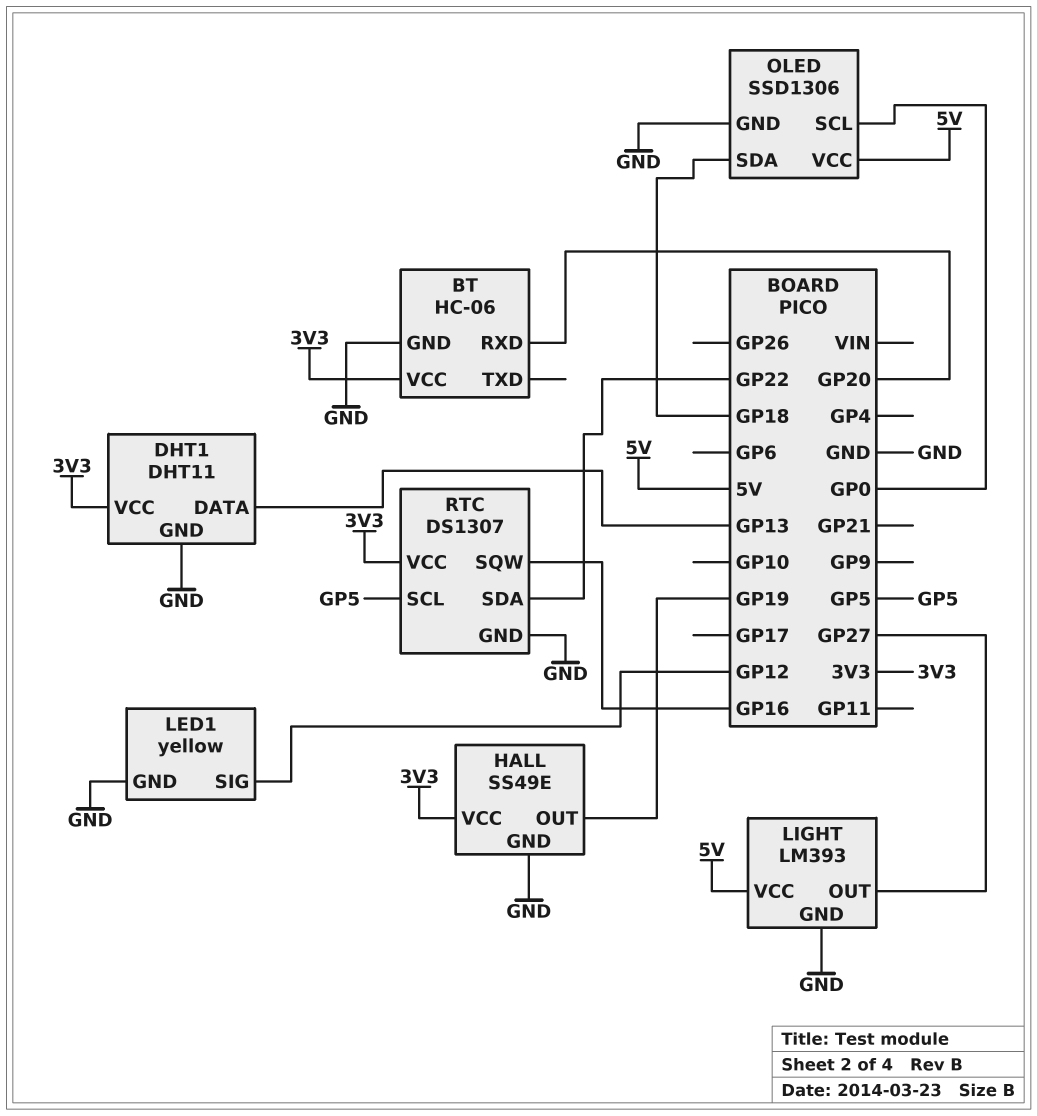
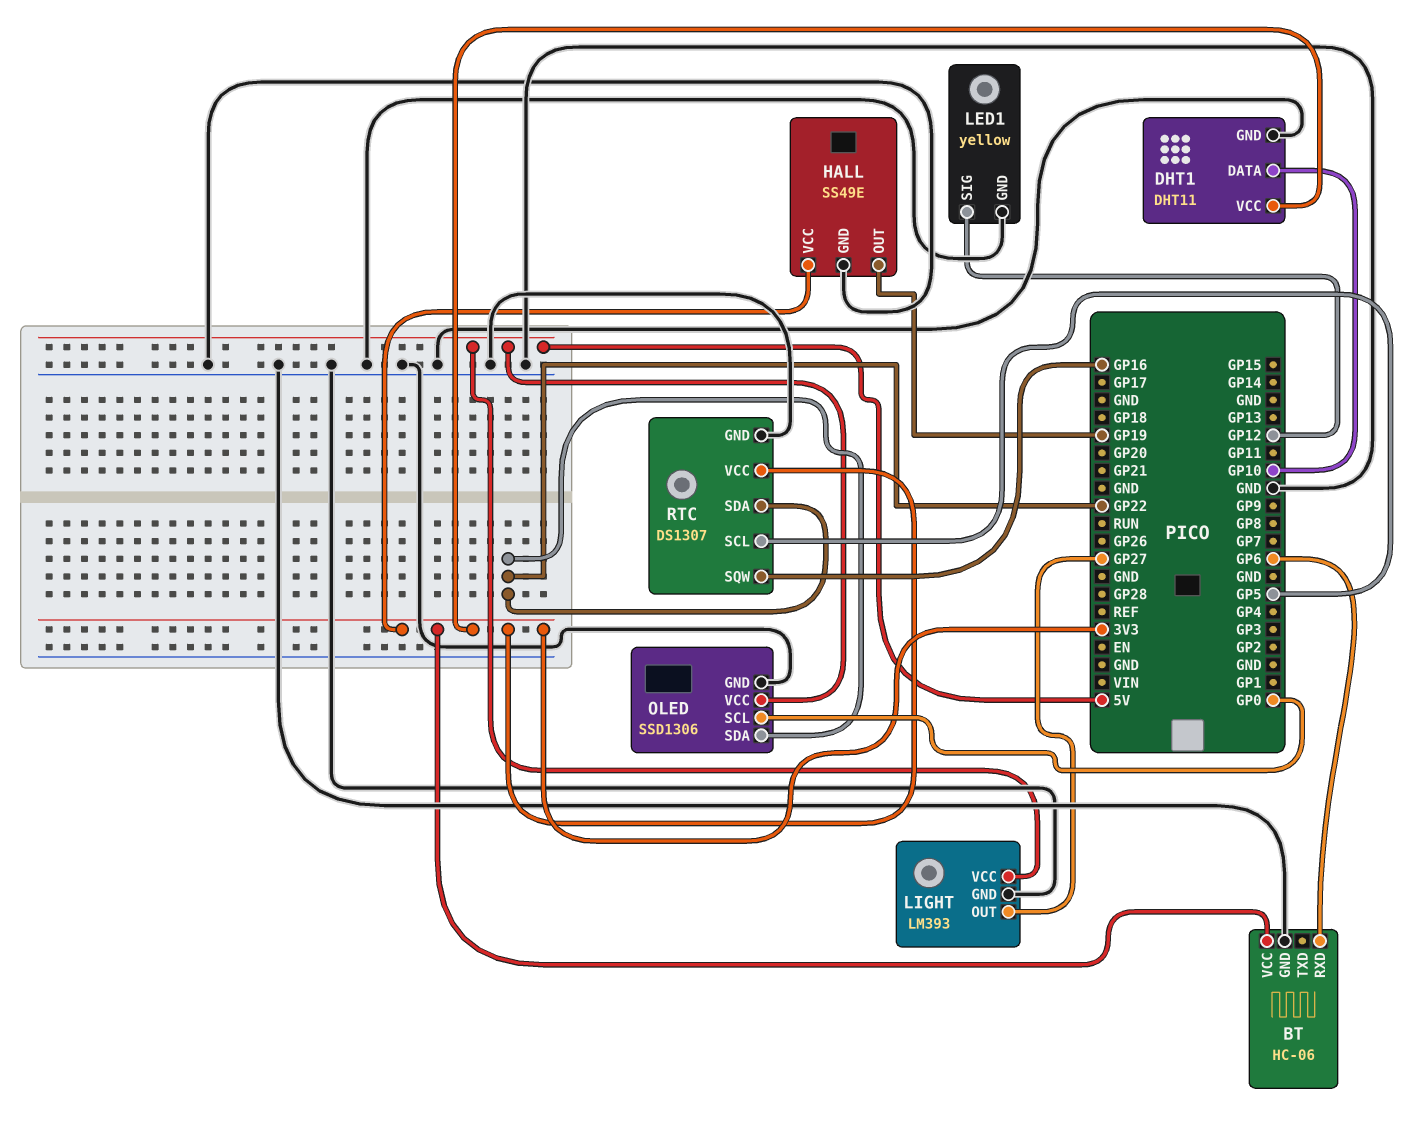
BT pin RXD: GP20 -> GP6
DHT1 pin DATA: GP13 -> GP10
OLED pin SDA: GP18 -> GP22

